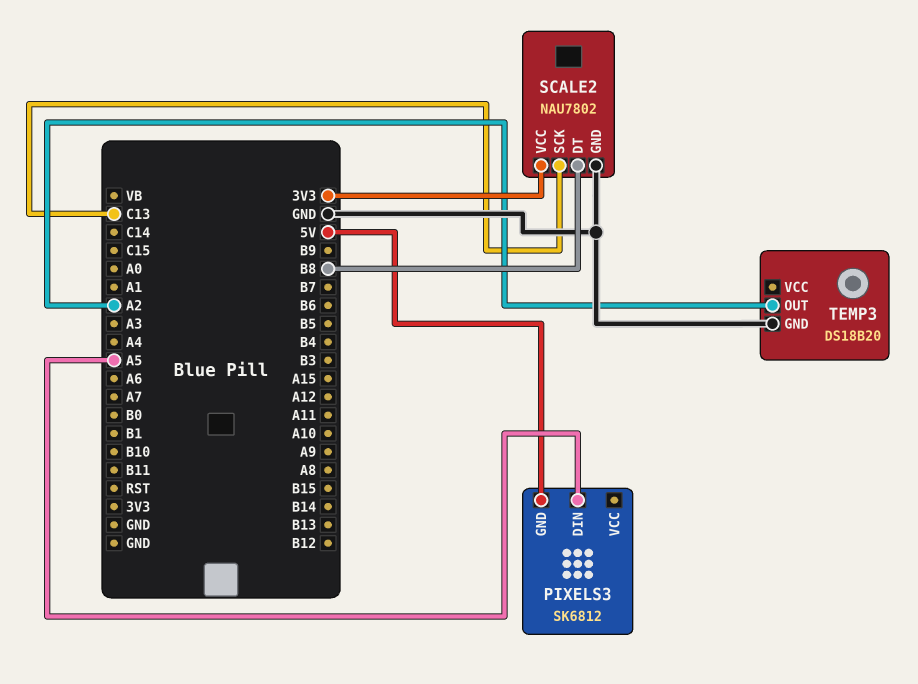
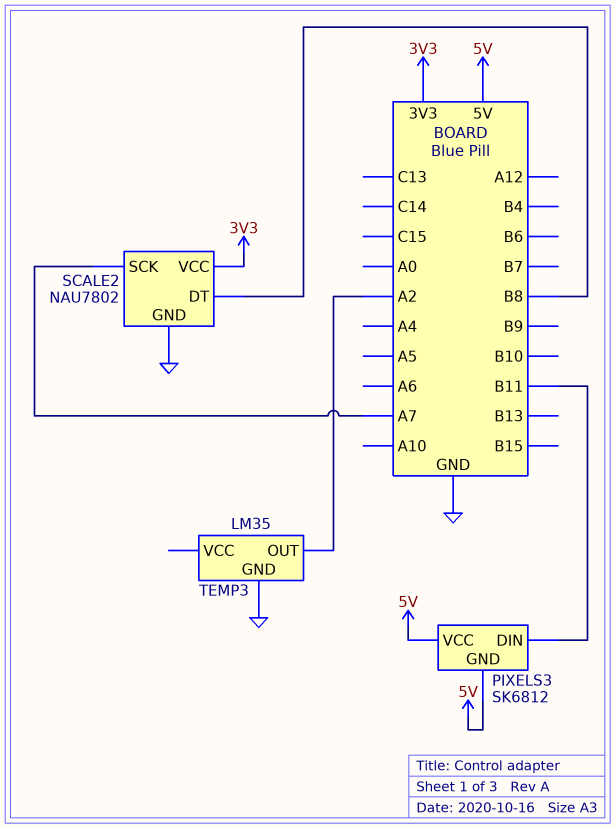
PIXELS3 pin DIN: A5 -> B11
PIXELS3 pin VCC: none -> 5V
SCALE2 pin SCK: C13 -> A7
TEMP3: DS18B20 -> LM35

